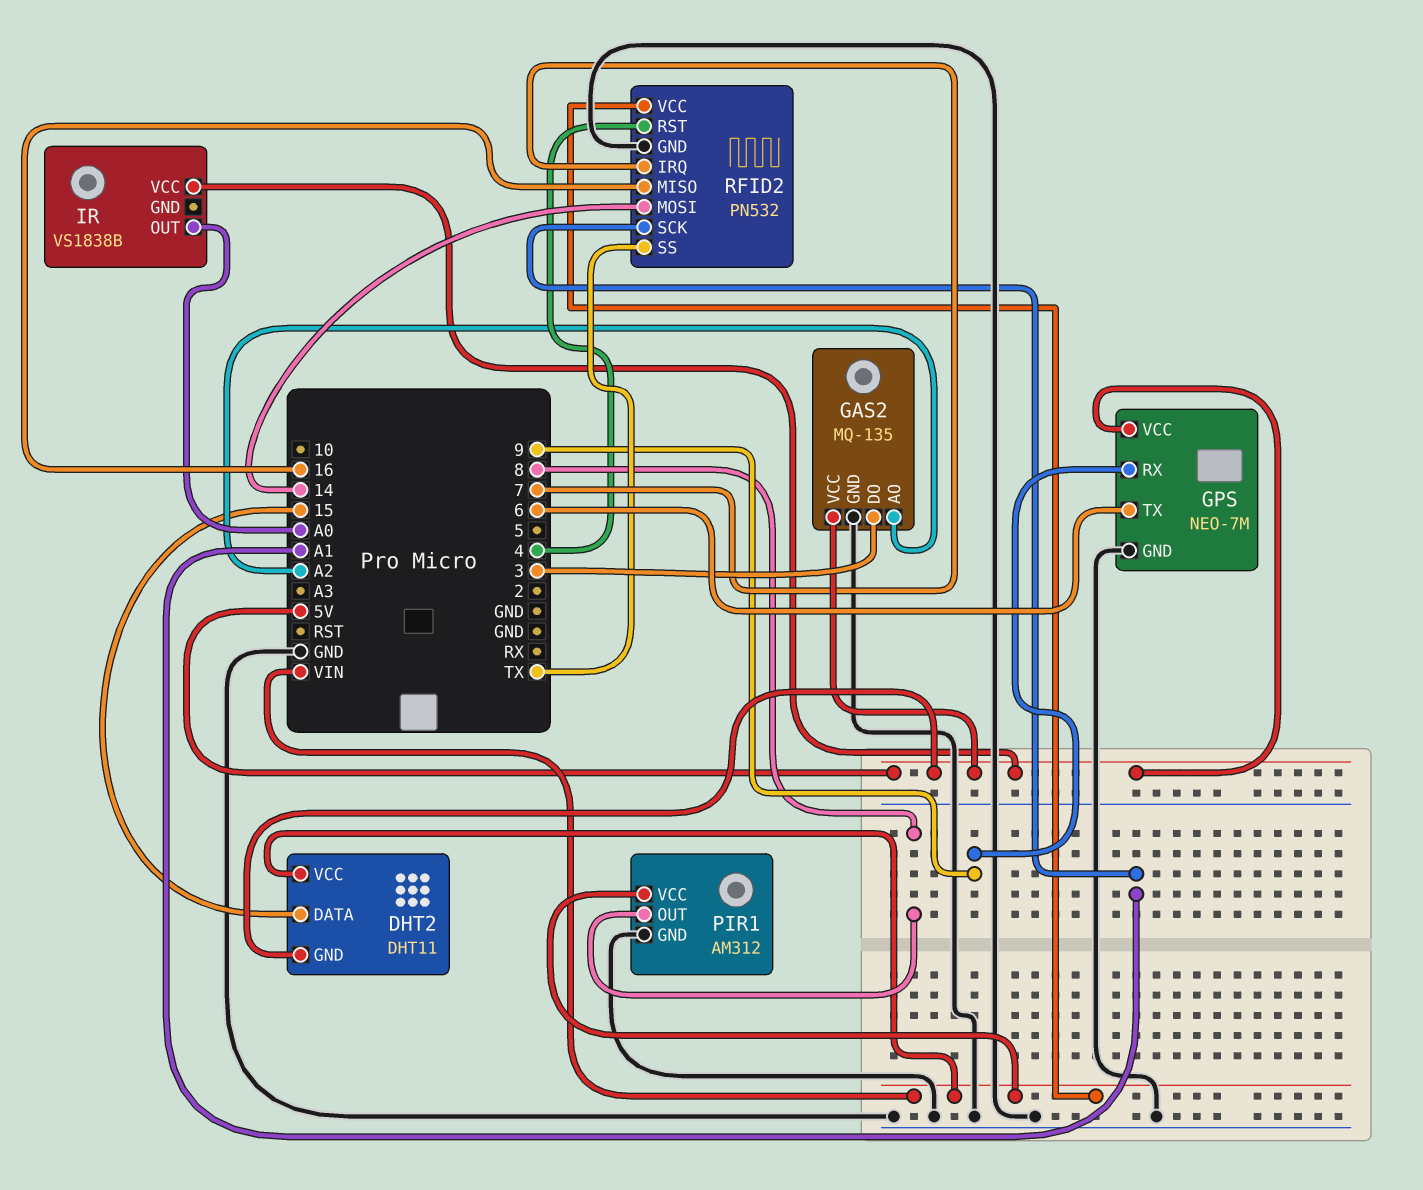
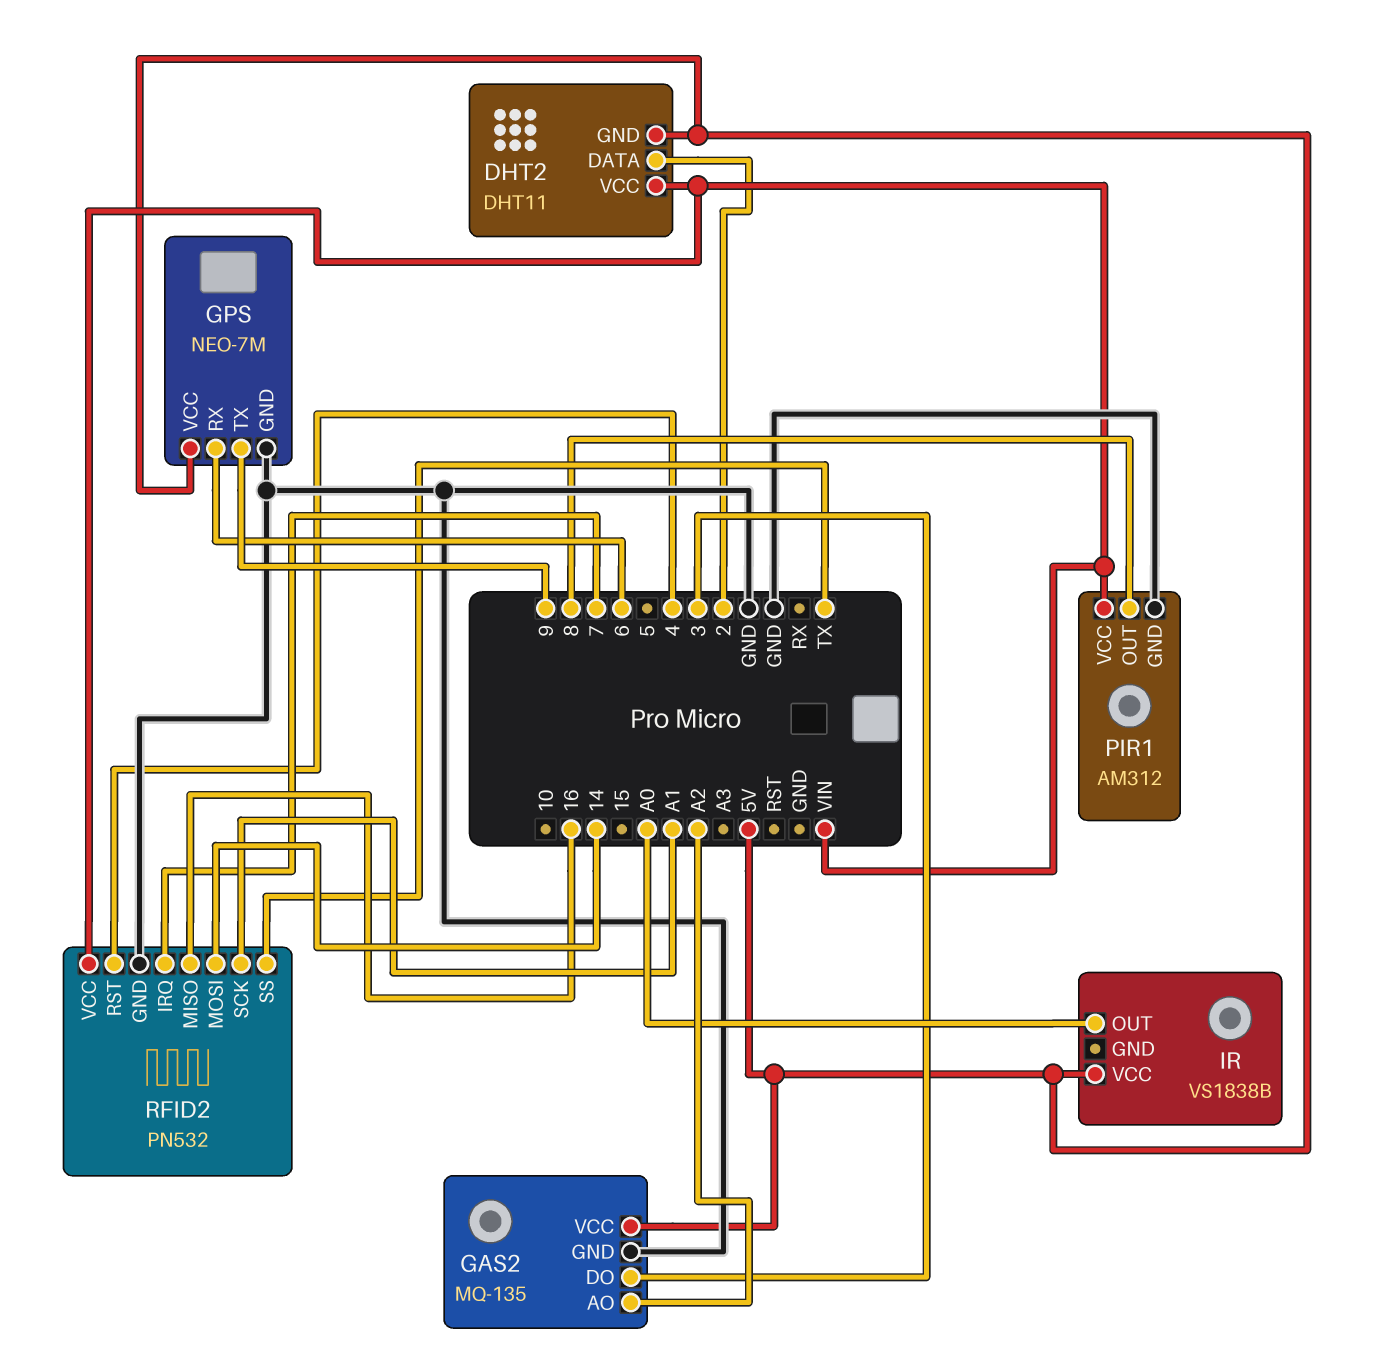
DHT2 pin DATA: 15 -> 2
GPS pin RX: 9 -> 6
GPS pin TX: 6 -> 9

